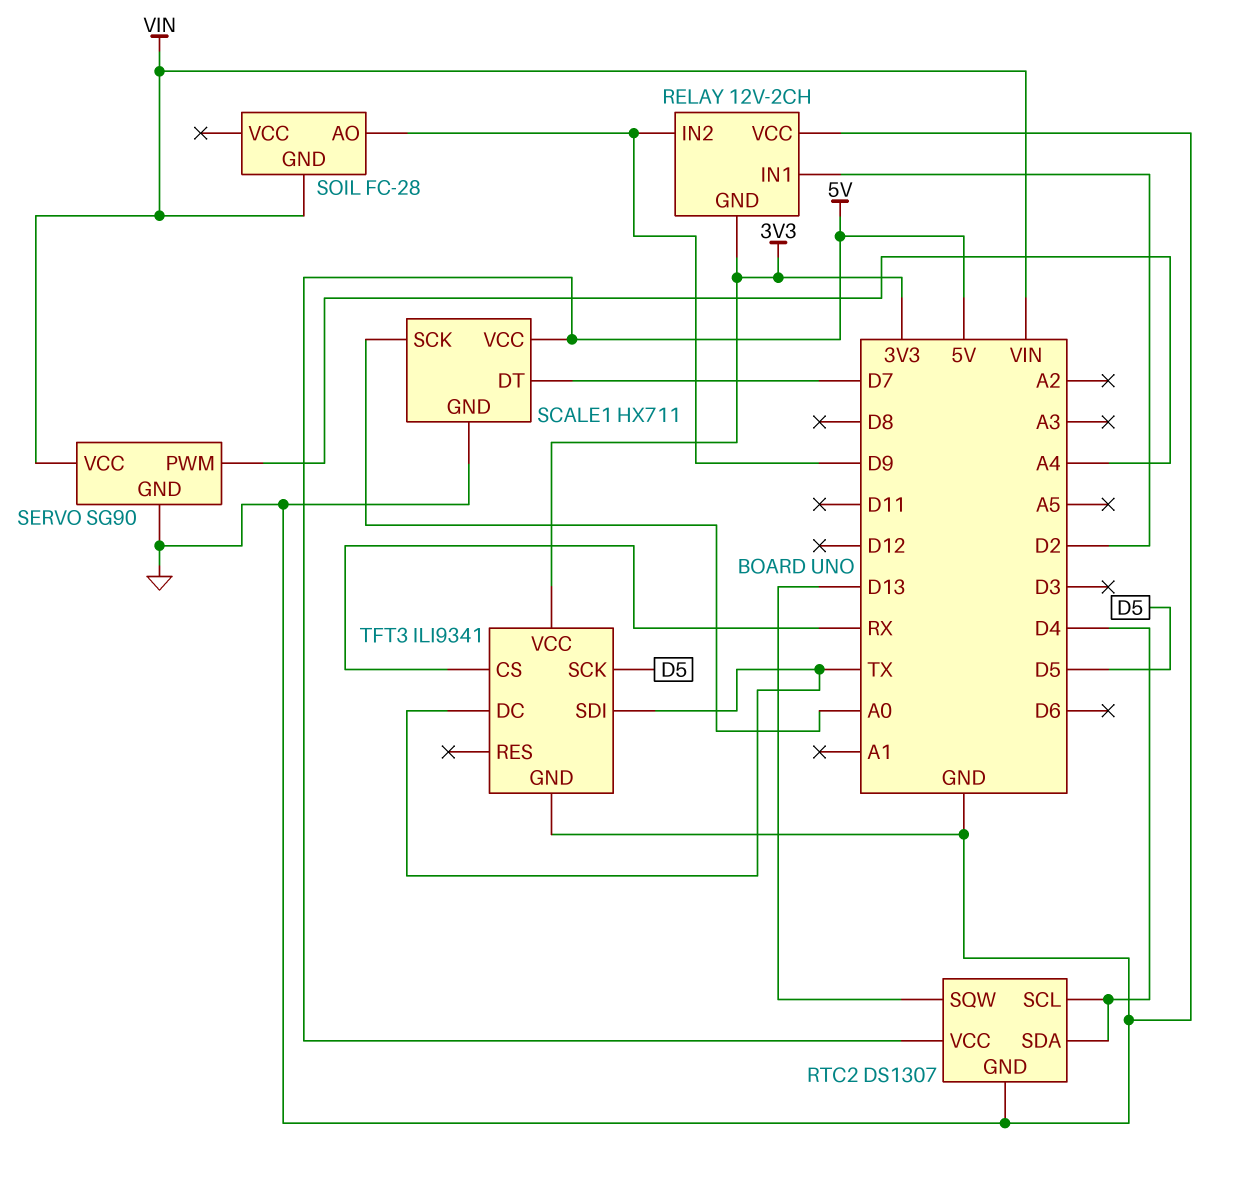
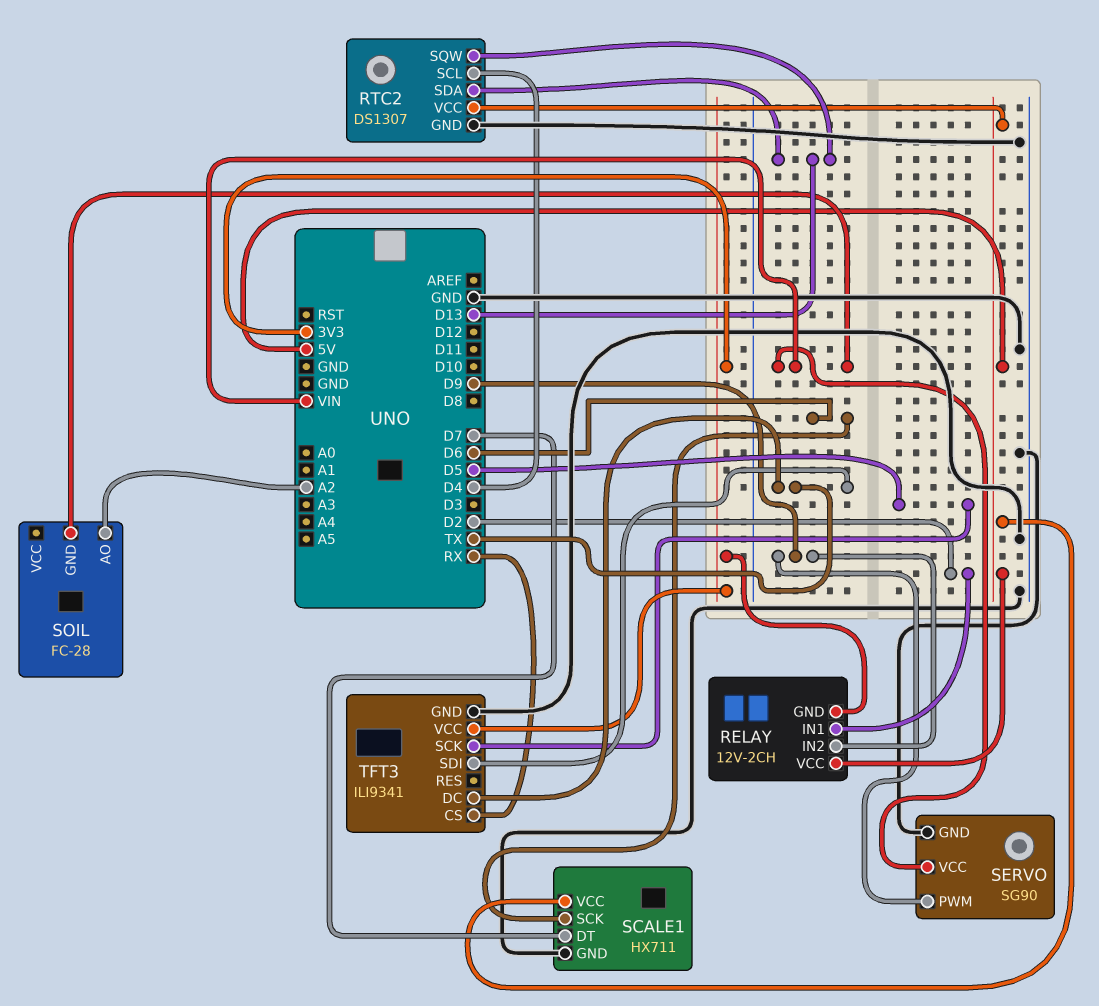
RELAY pin VCC: GND -> 5V
RTC2 pin SDA: D4 -> D13
SCALE1 pin SCK: A0 -> D6
SERVO pin PWM: A4 -> D9
SOIL pin AO: D9 -> A2

